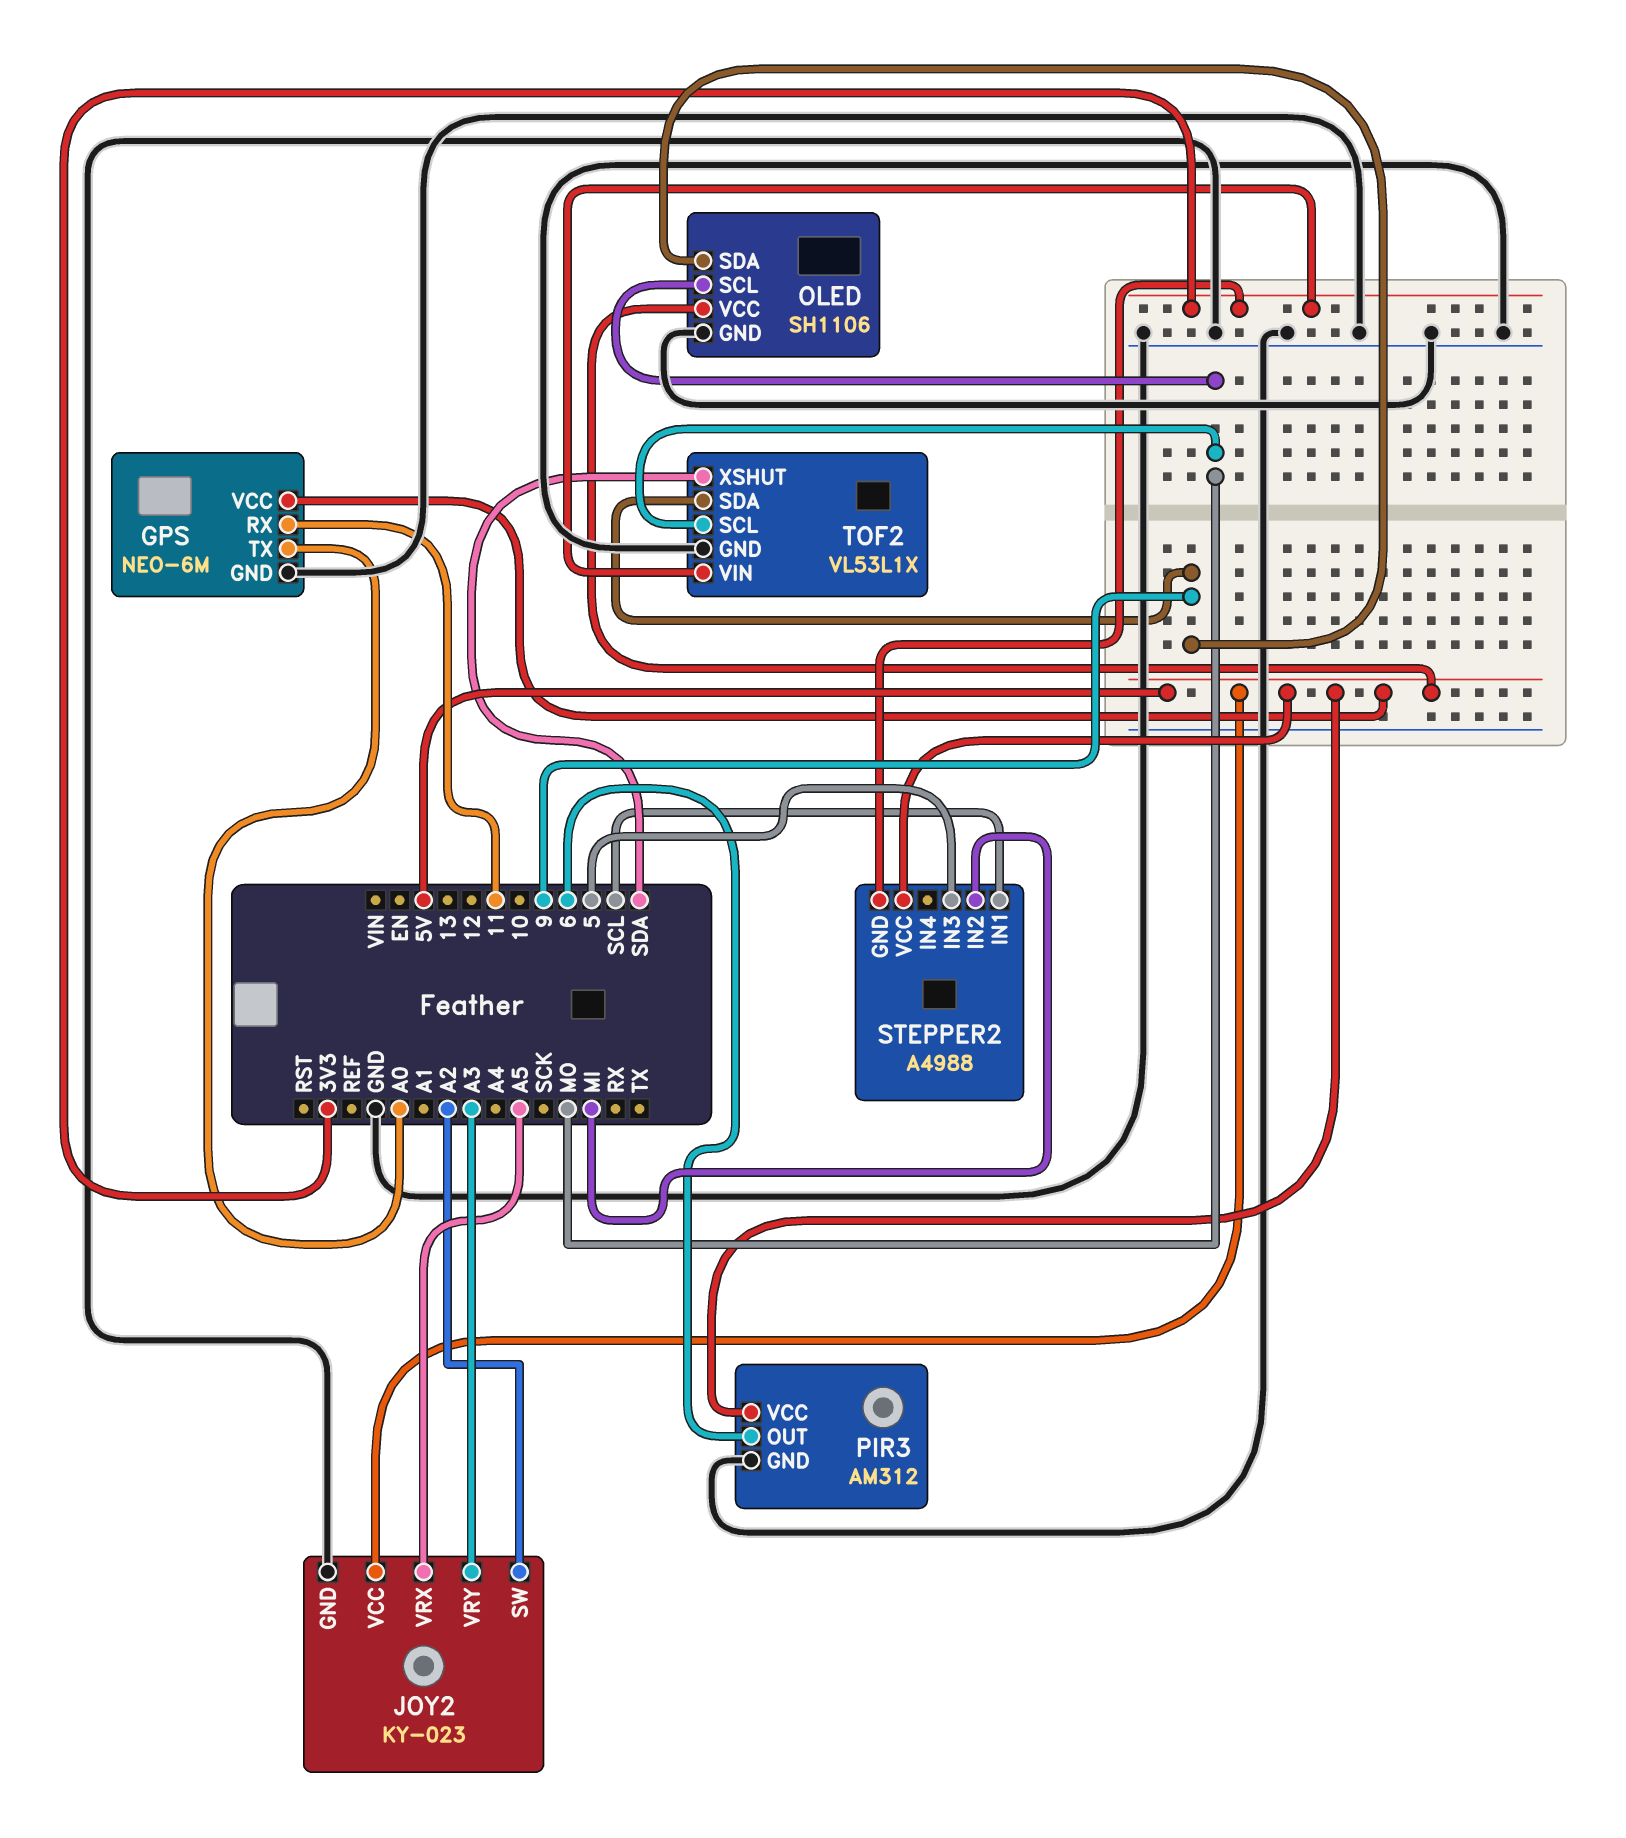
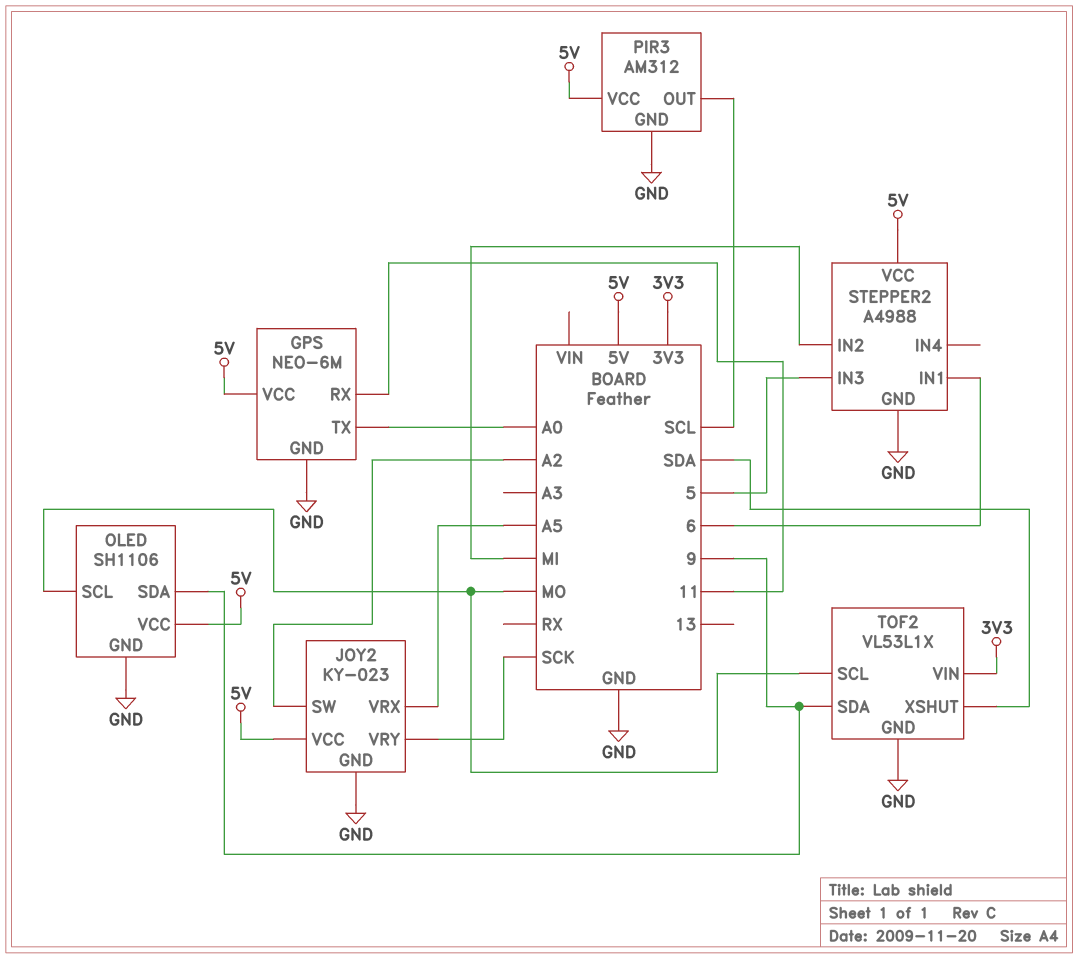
JOY2 pin VRY: A3 -> SCK
PIR3 pin OUT: 6 -> SCL
STEPPER2 pin GND: 3V3 -> GND
STEPPER2 pin IN1: SCL -> 6

